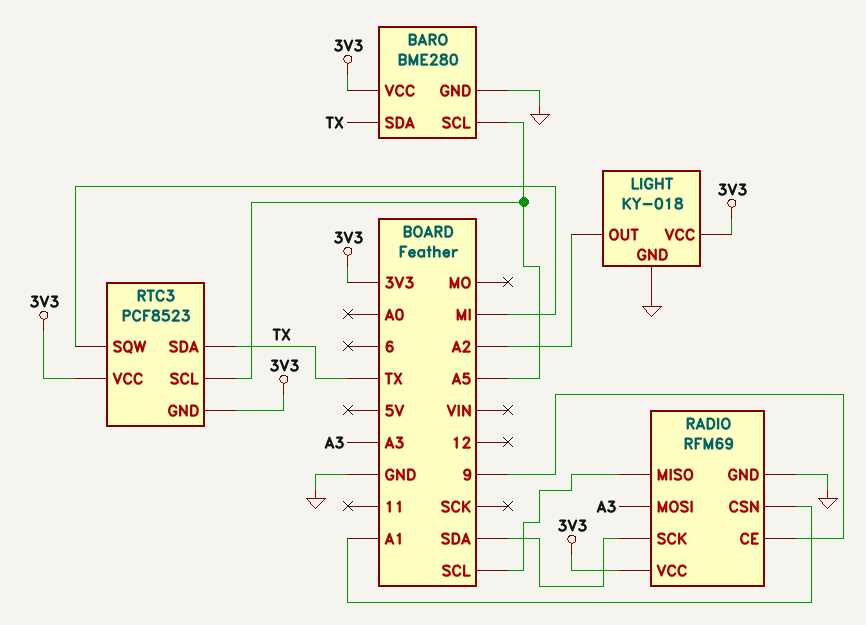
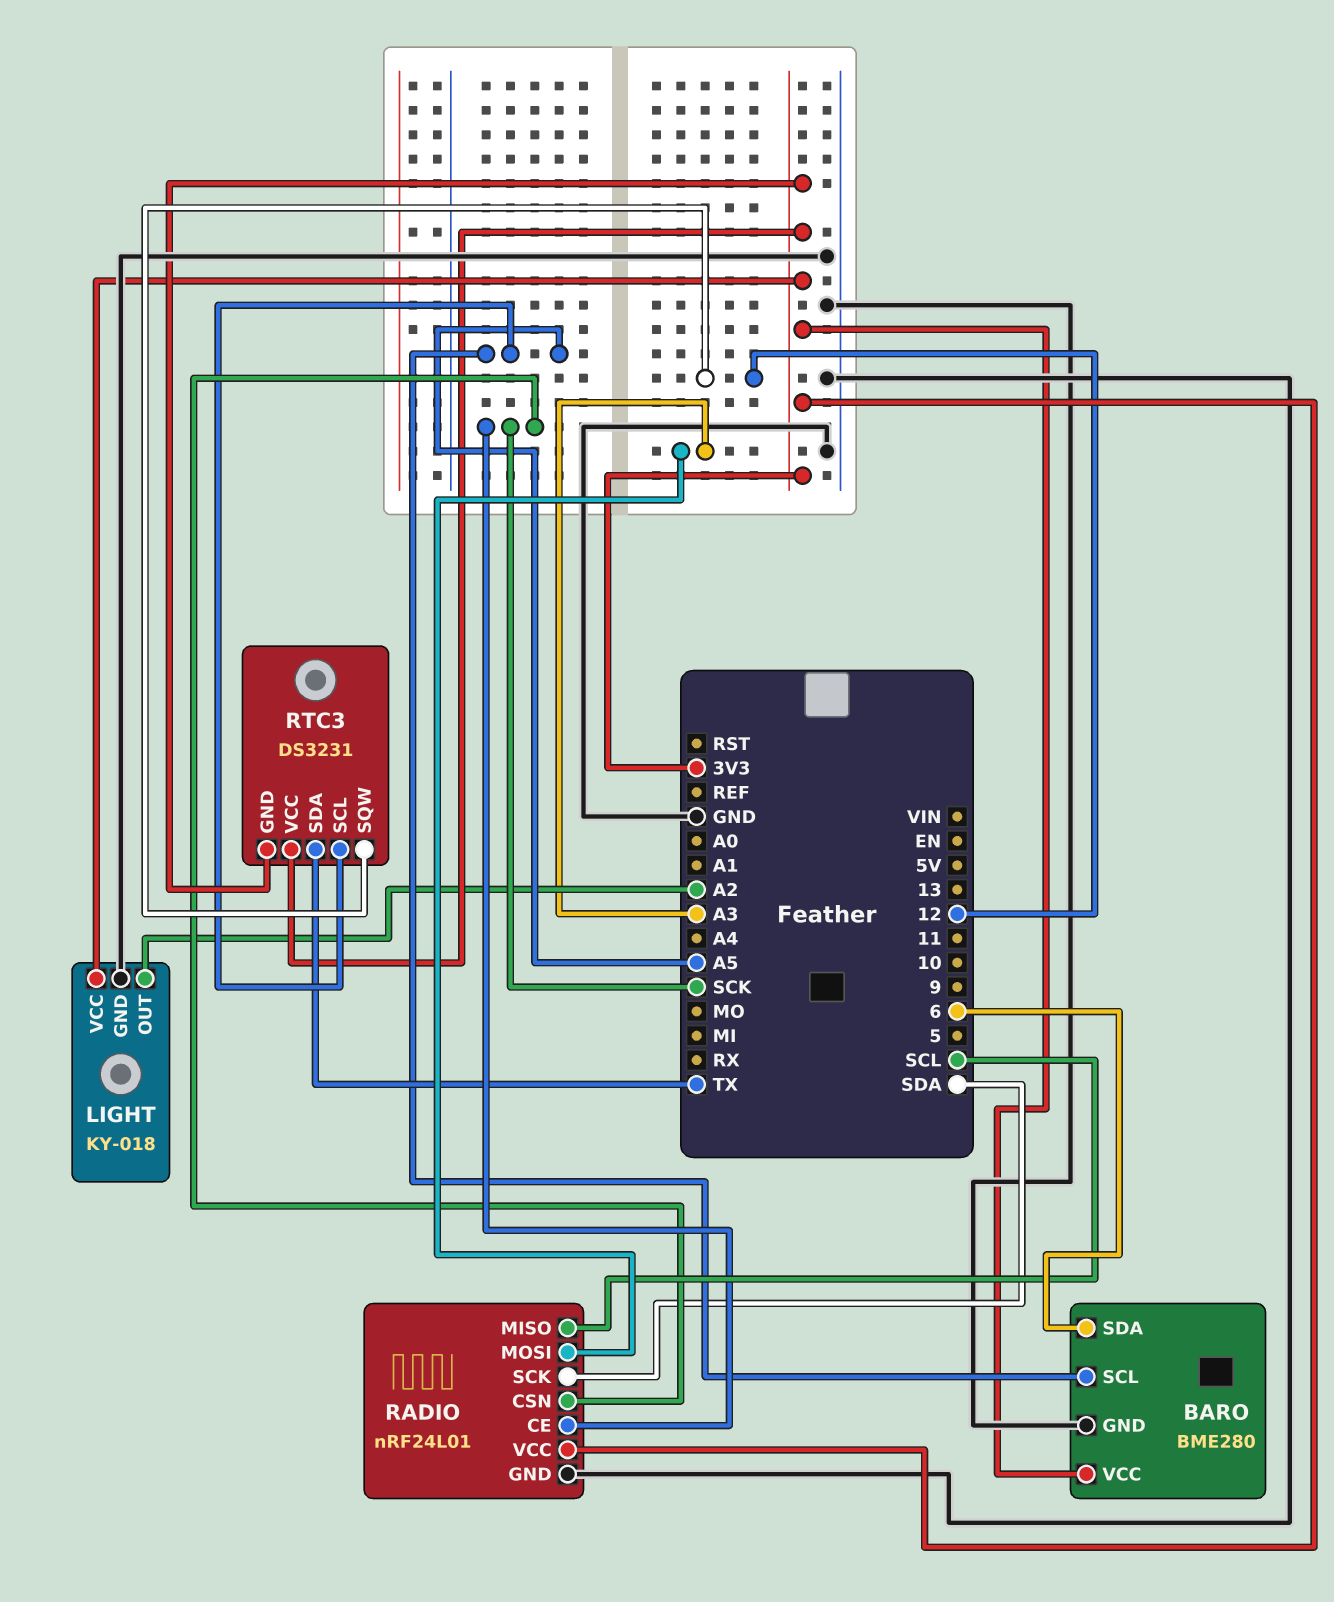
BARO pin SDA: TX -> 6
RADIO: RFM69 -> nRF24L01
RADIO pin CE: 9 -> SCK
RADIO pin CSN: A1 -> SCK
RTC3: PCF8523 -> DS3231
RTC3 pin SQW: MI -> 12

